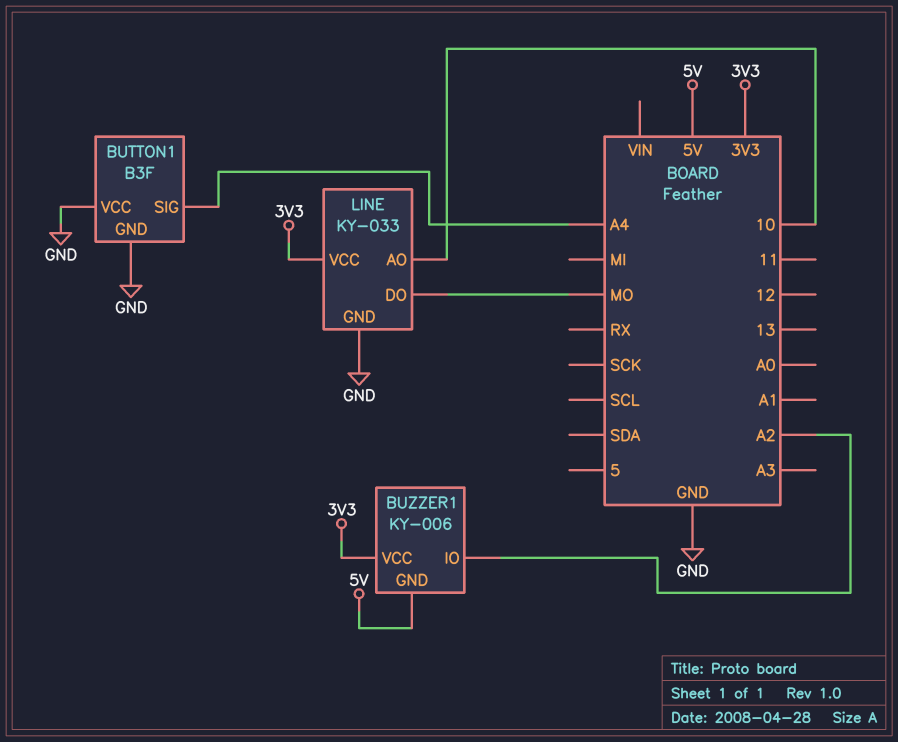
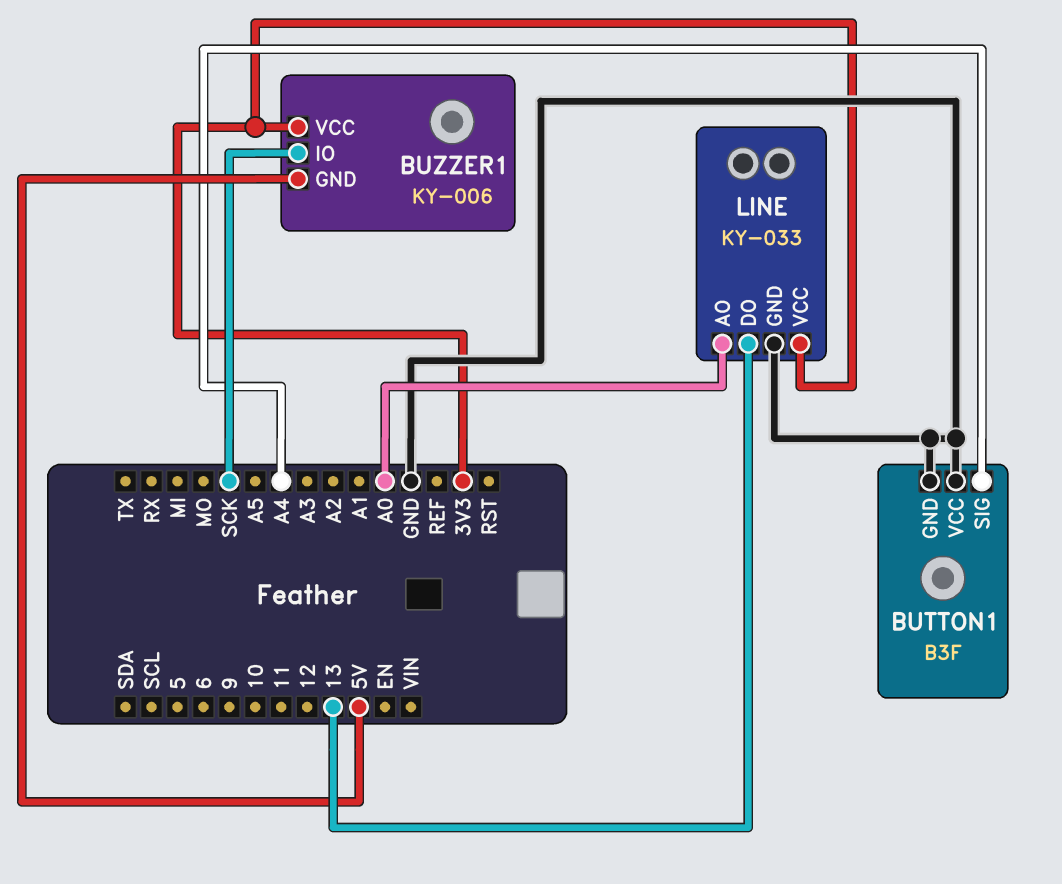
BUZZER1 pin IO: A2 -> SCK
LINE pin AO: 10 -> A0
LINE pin DO: MO -> 13

